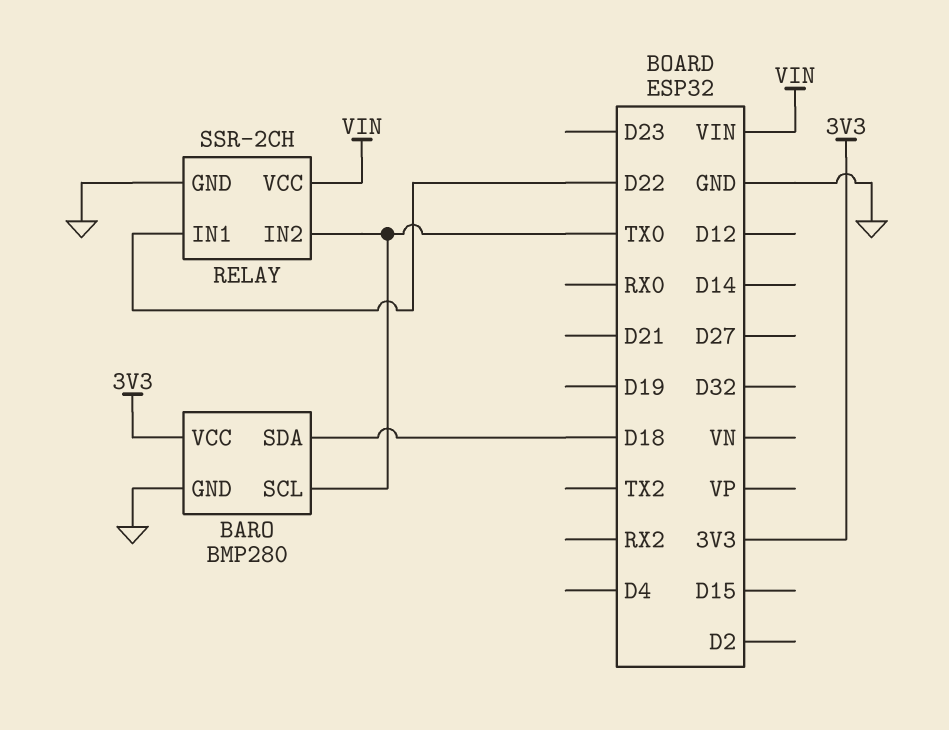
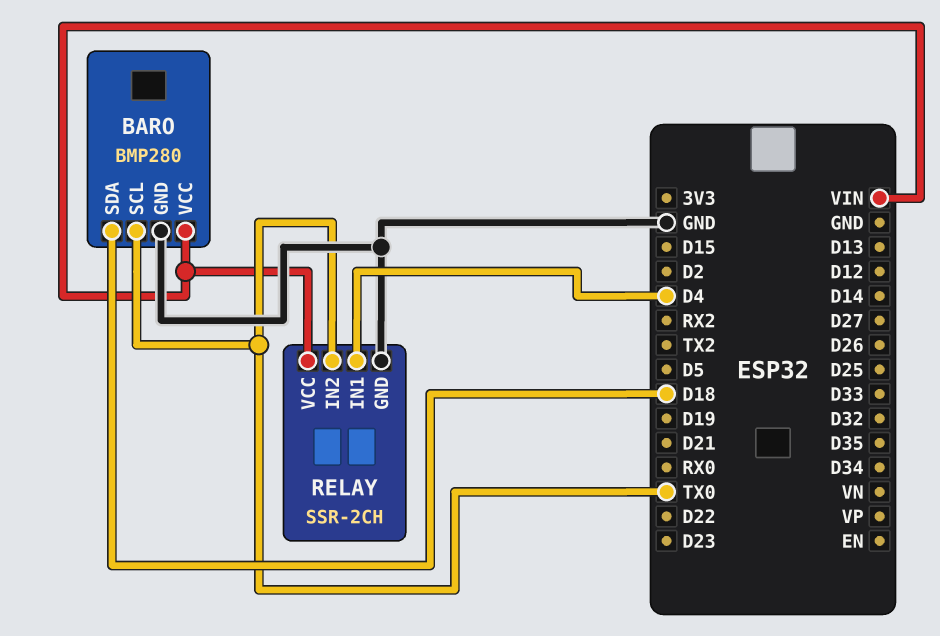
BARO pin VCC: 3V3 -> VIN
RELAY pin IN1: D22 -> D4

